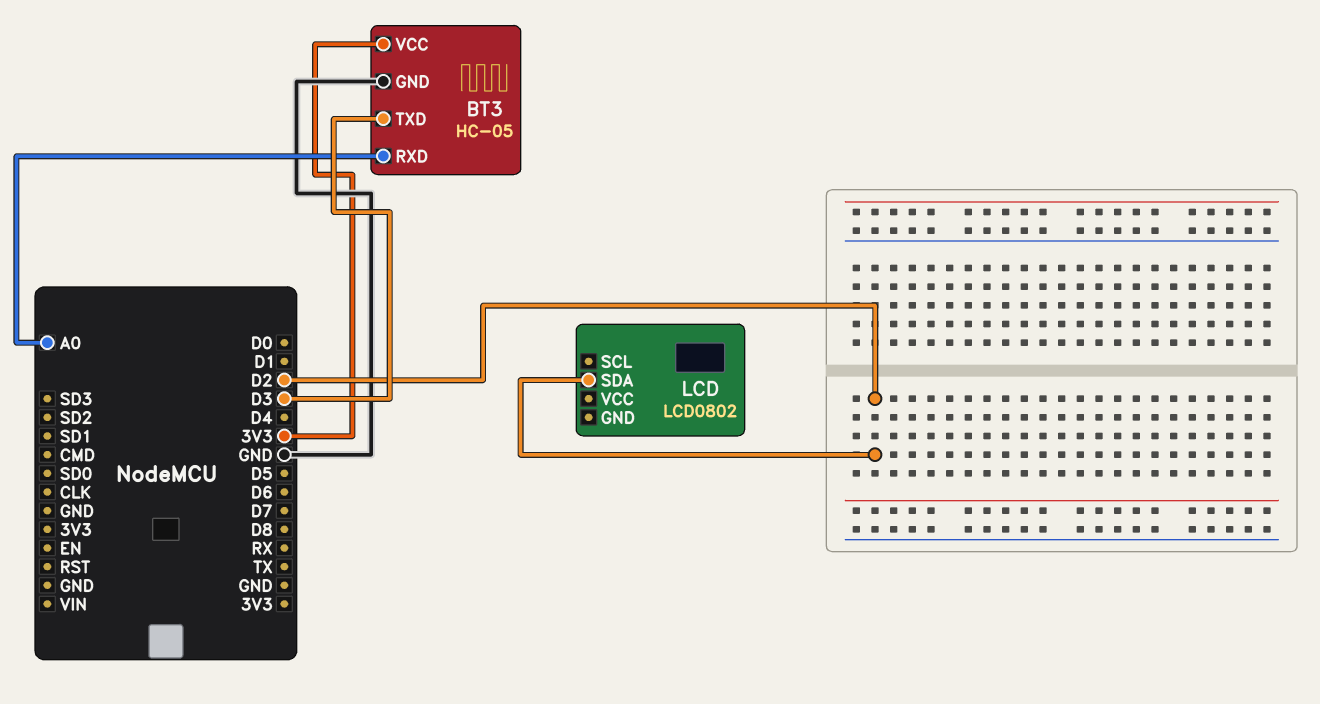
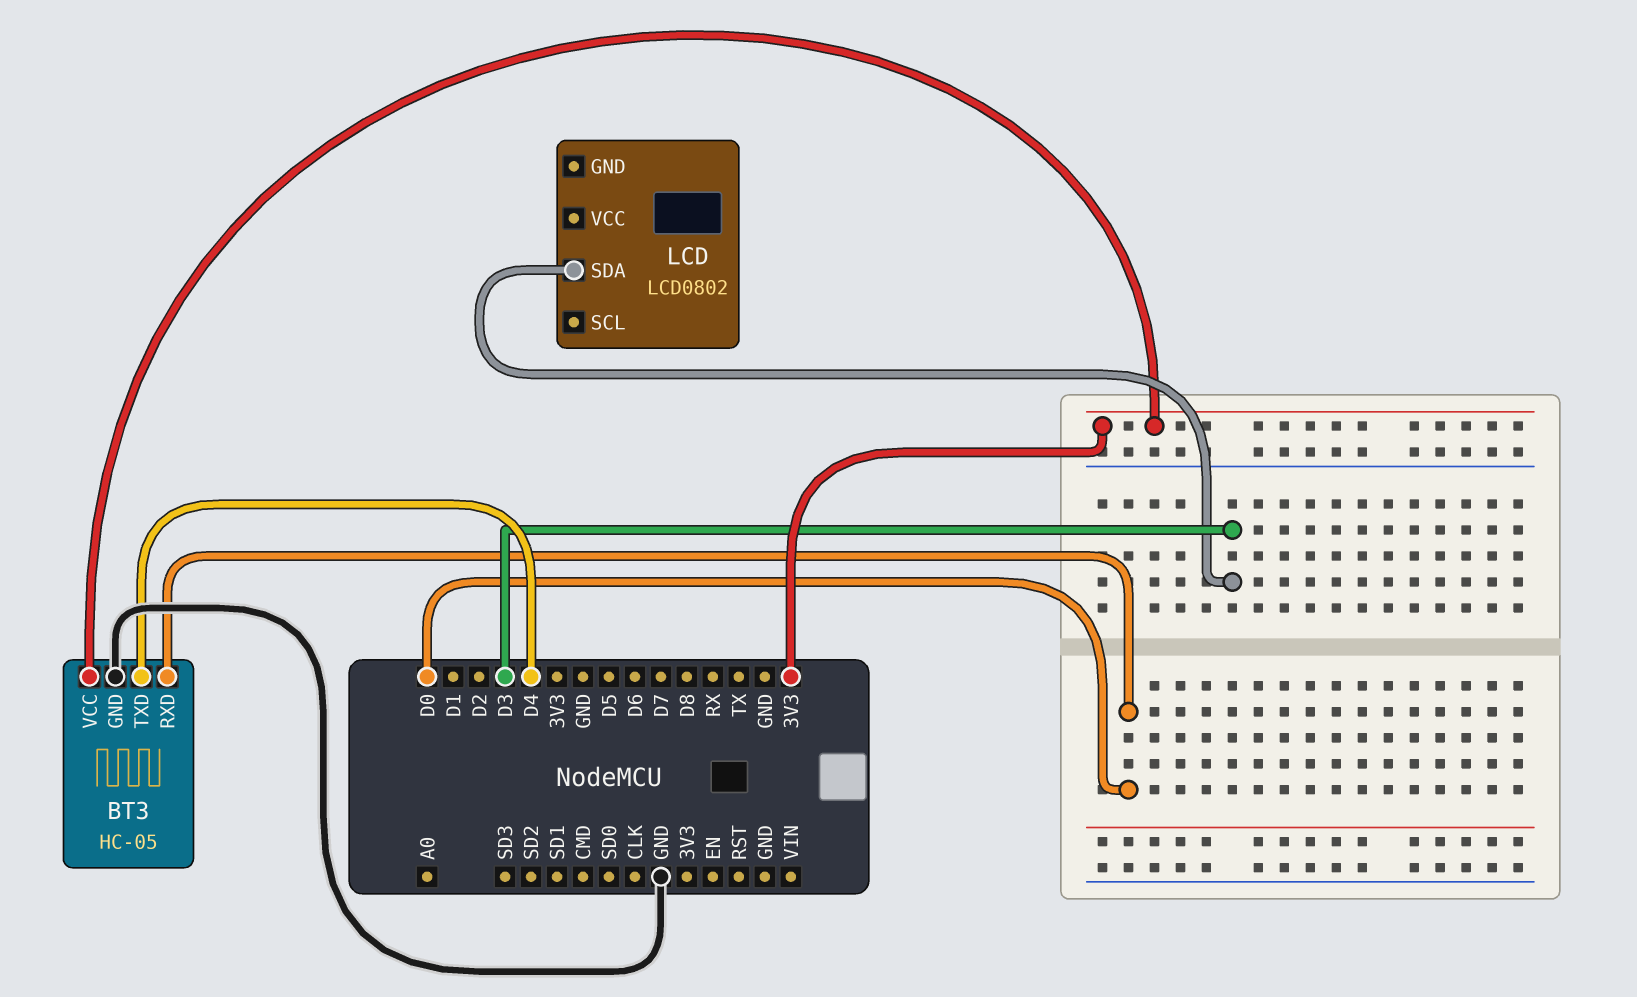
BT3 pin RXD: A0 -> D0
BT3 pin TXD: D3 -> D4
LCD pin SDA: D2 -> D3

